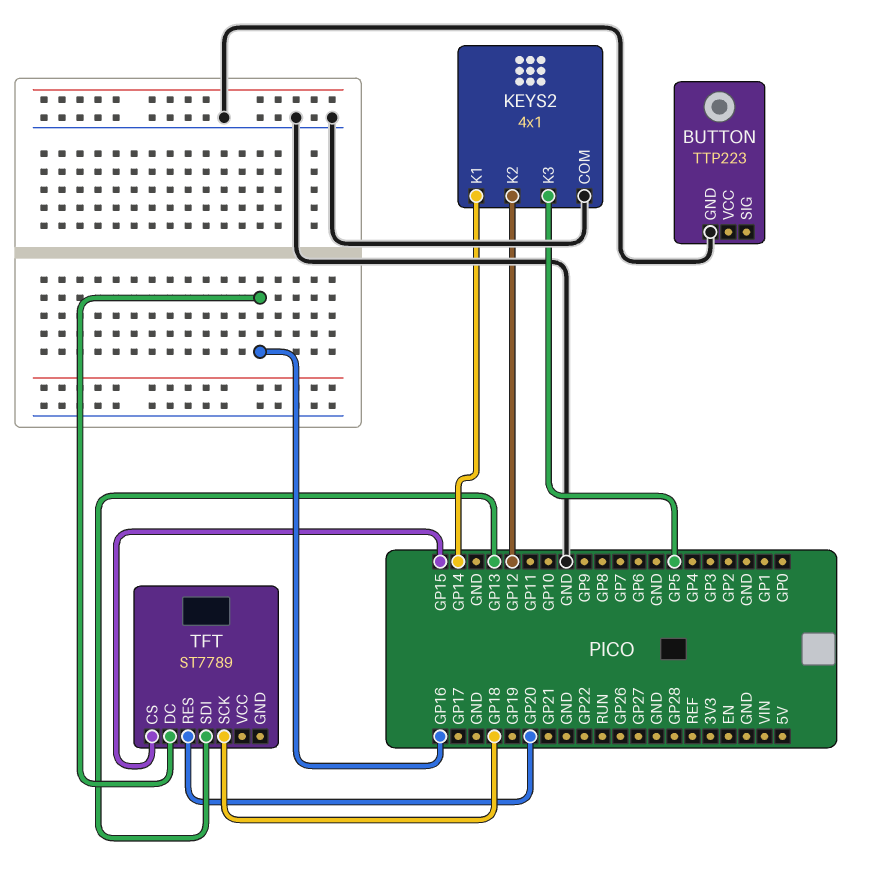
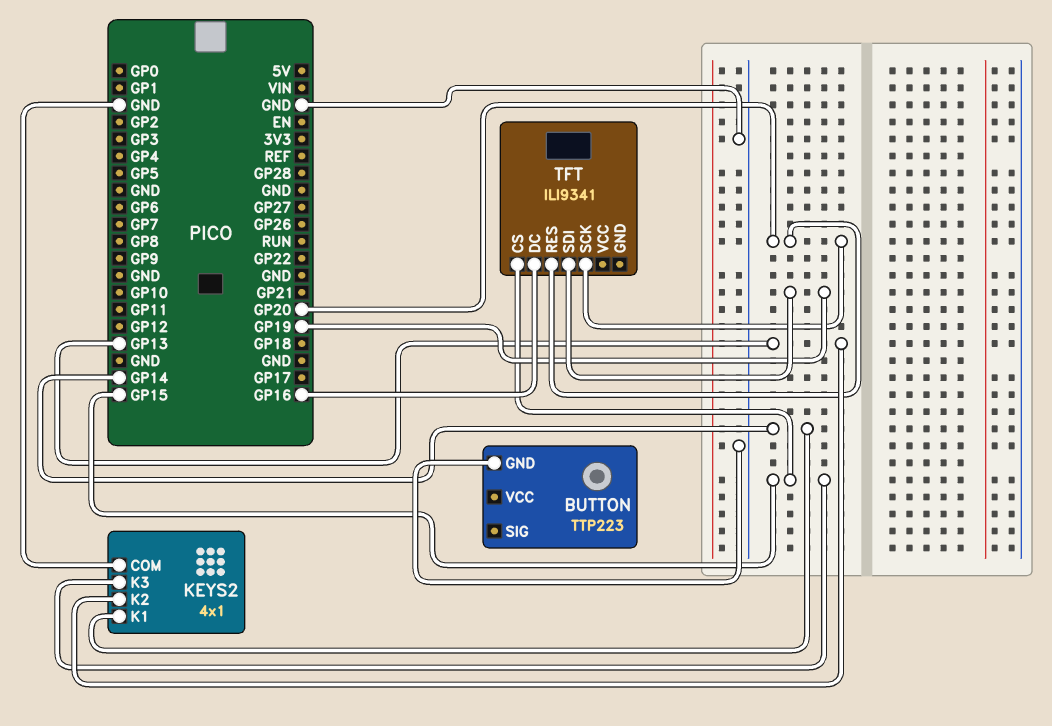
KEYS2 pin K2: GP12 -> GP13
KEYS2 pin K3: GP5 -> GP15
TFT: ST7789 -> ILI9341
TFT pin SCK: GP18 -> GP20
TFT pin SDI: GP13 -> GP19

